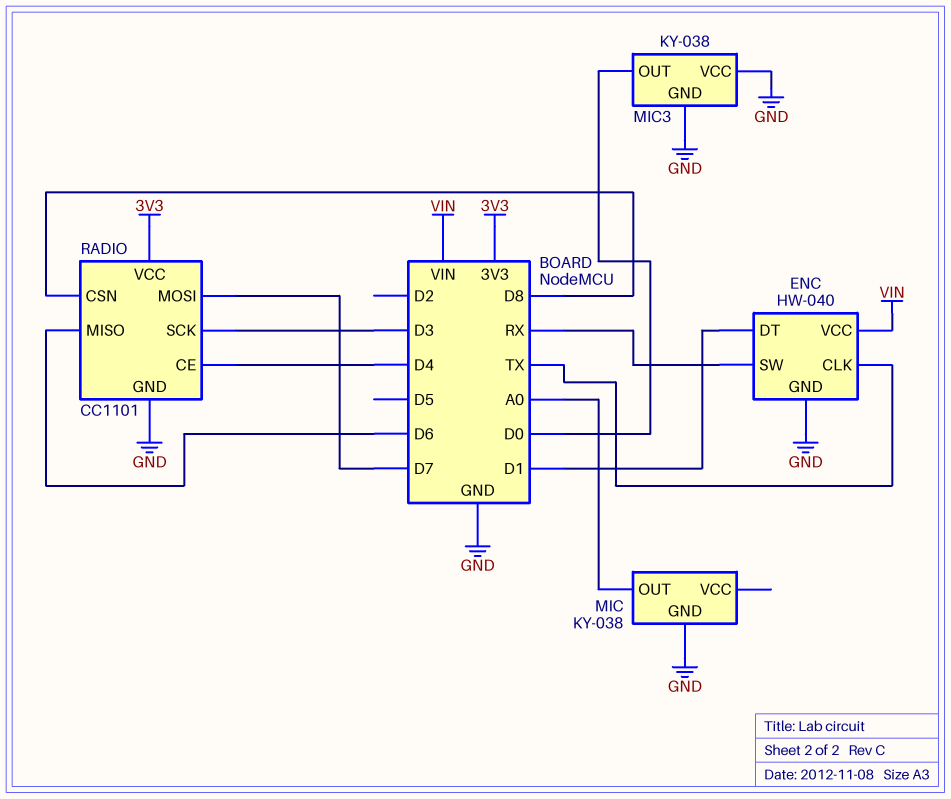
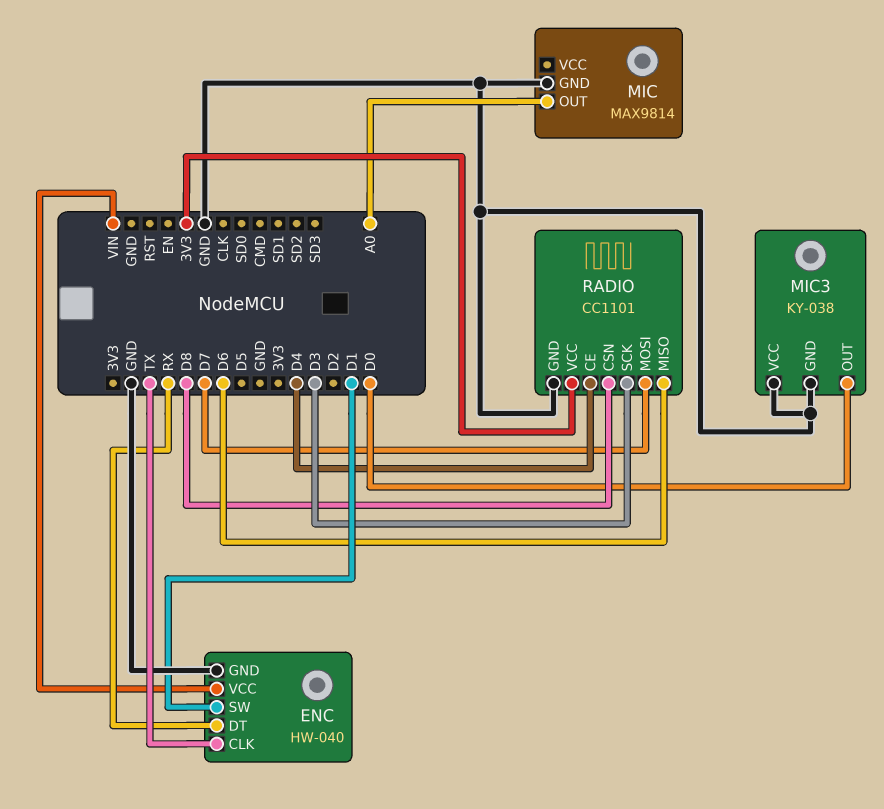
ENC pin DT: D1 -> RX
ENC pin SW: RX -> D1
MIC: KY-038 -> MAX9814

